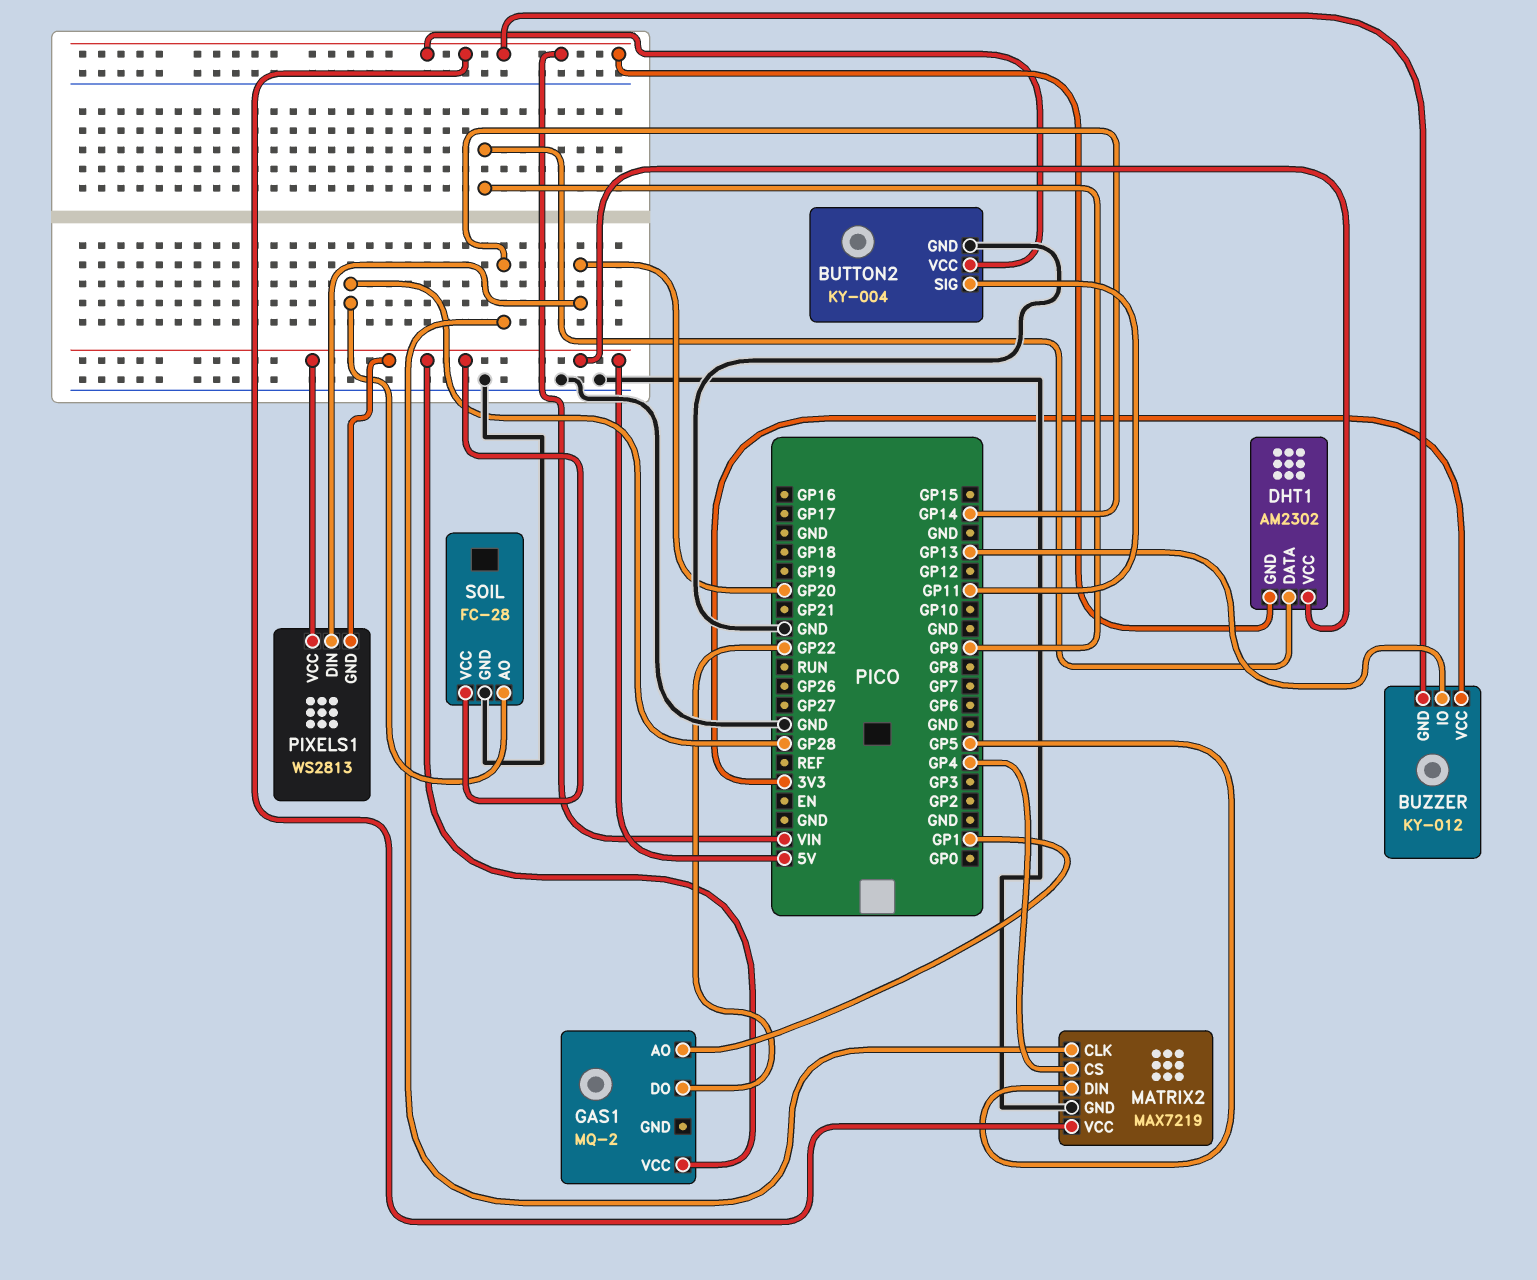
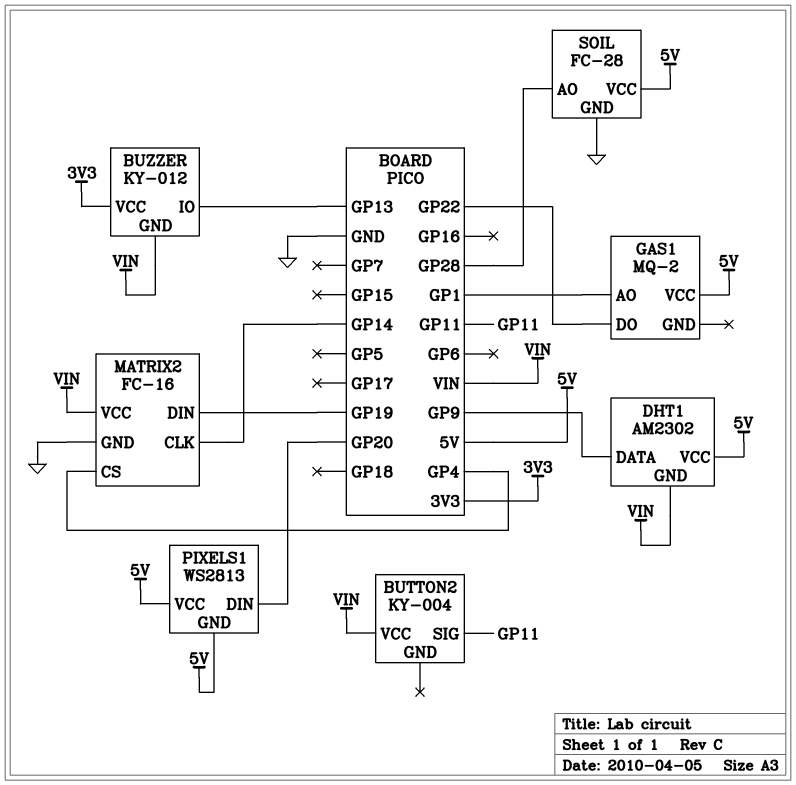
BUTTON2 pin GND: GND -> none
MATRIX2: MAX7219 -> FC-16
MATRIX2 pin DIN: GP5 -> GP19

